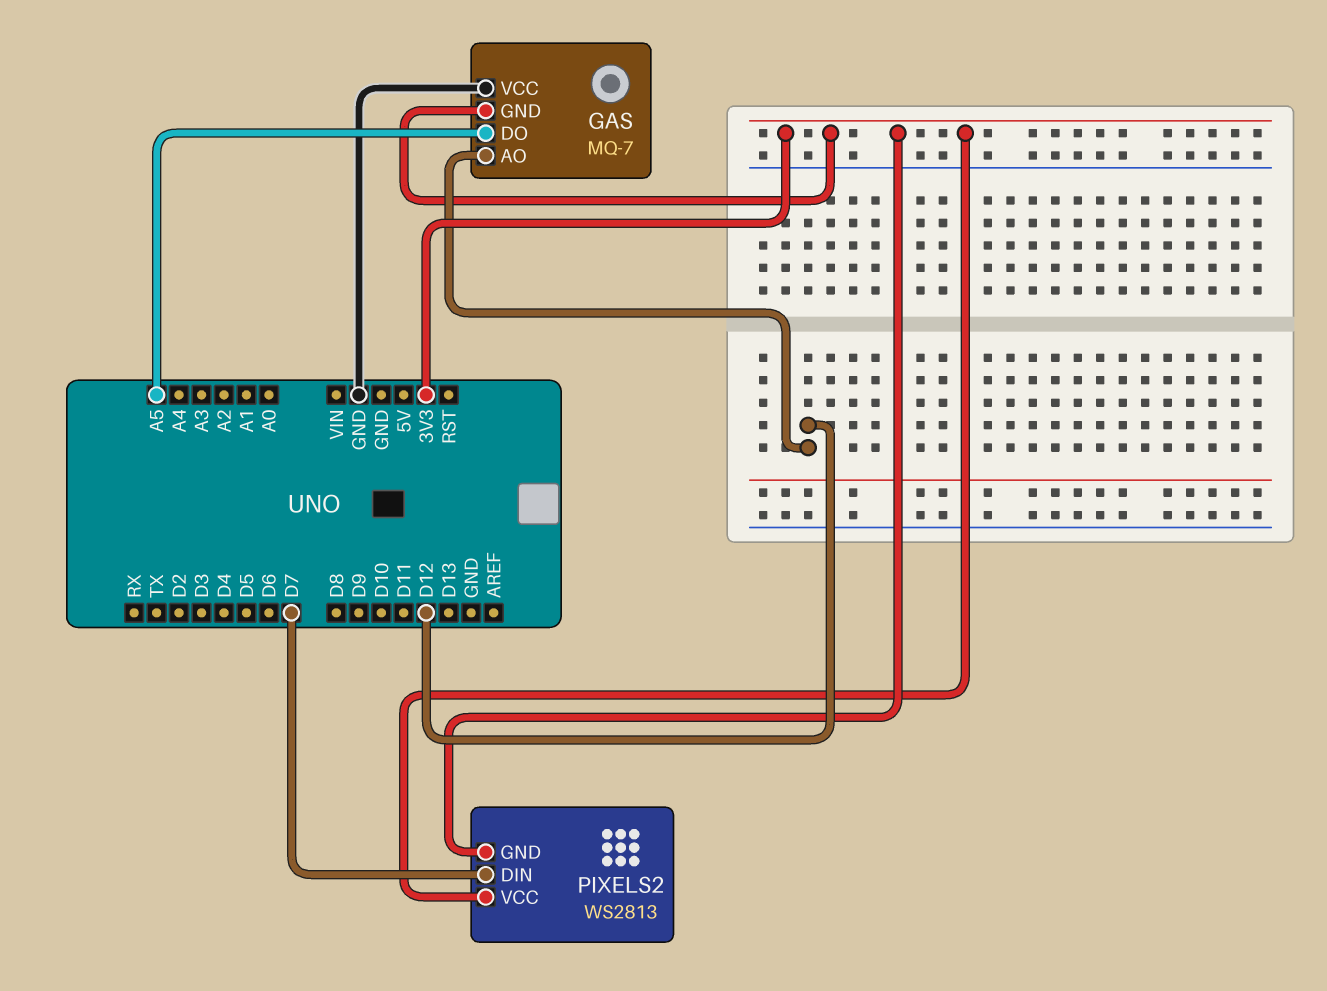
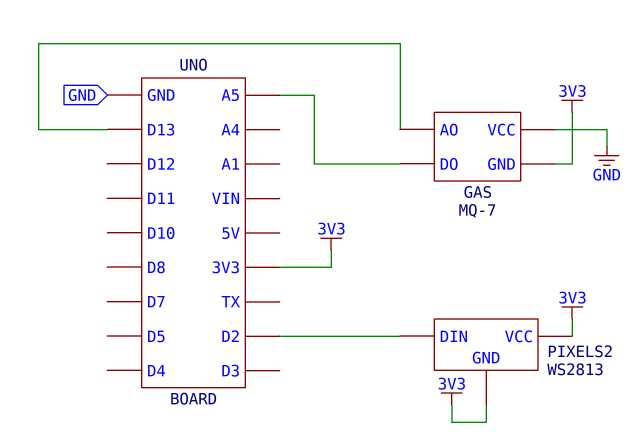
GAS pin AO: D12 -> D13
PIXELS2 pin DIN: D7 -> D2

